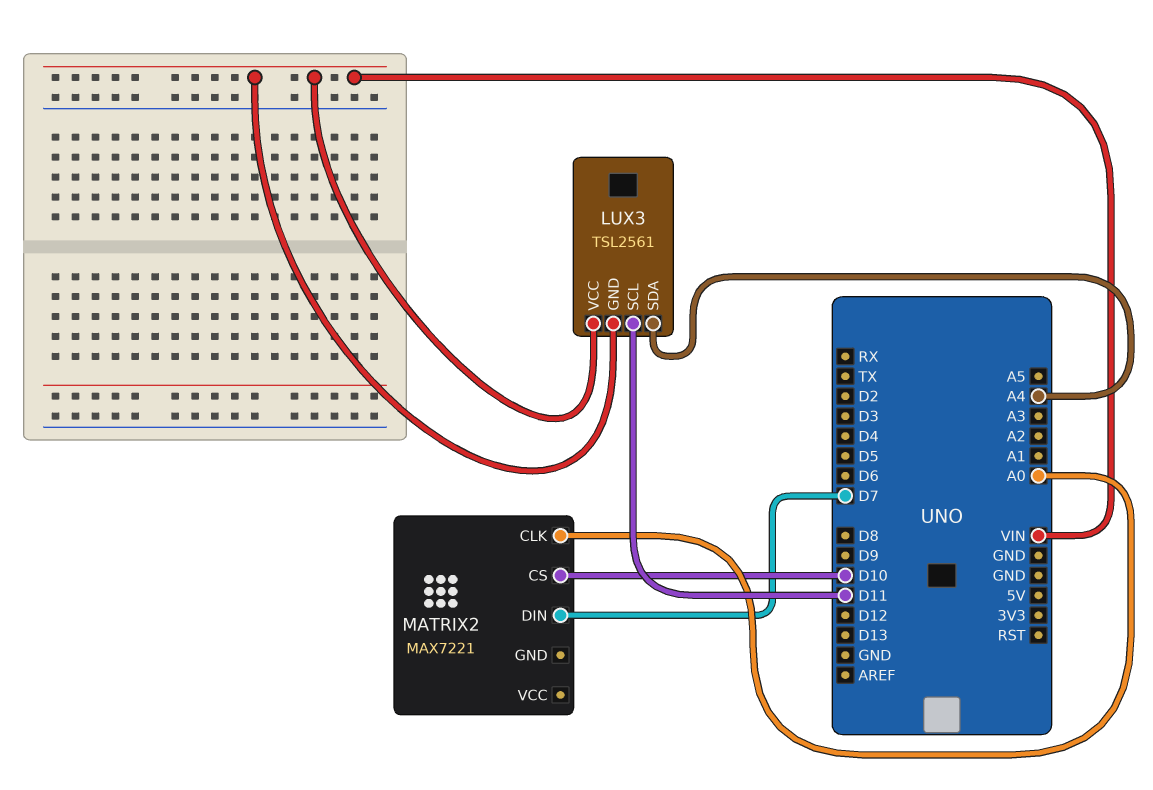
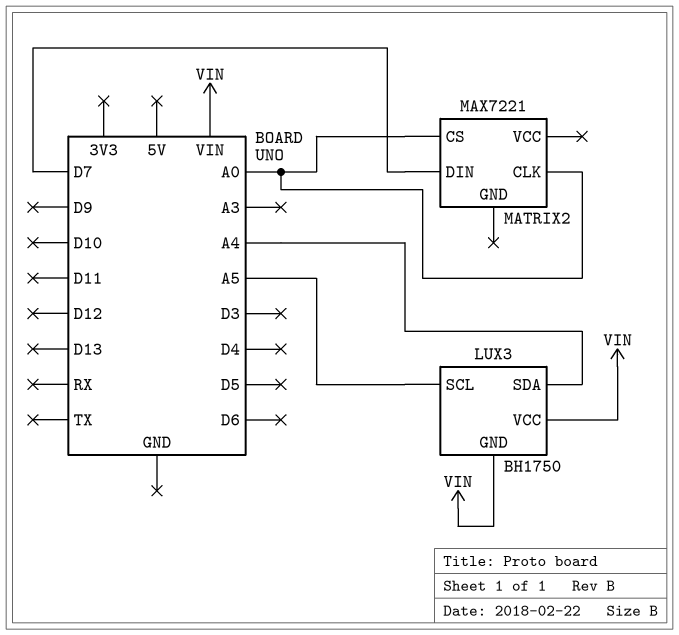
LUX3: TSL2561 -> BH1750
LUX3 pin SCL: D11 -> A5
MATRIX2 pin CS: D10 -> A0

